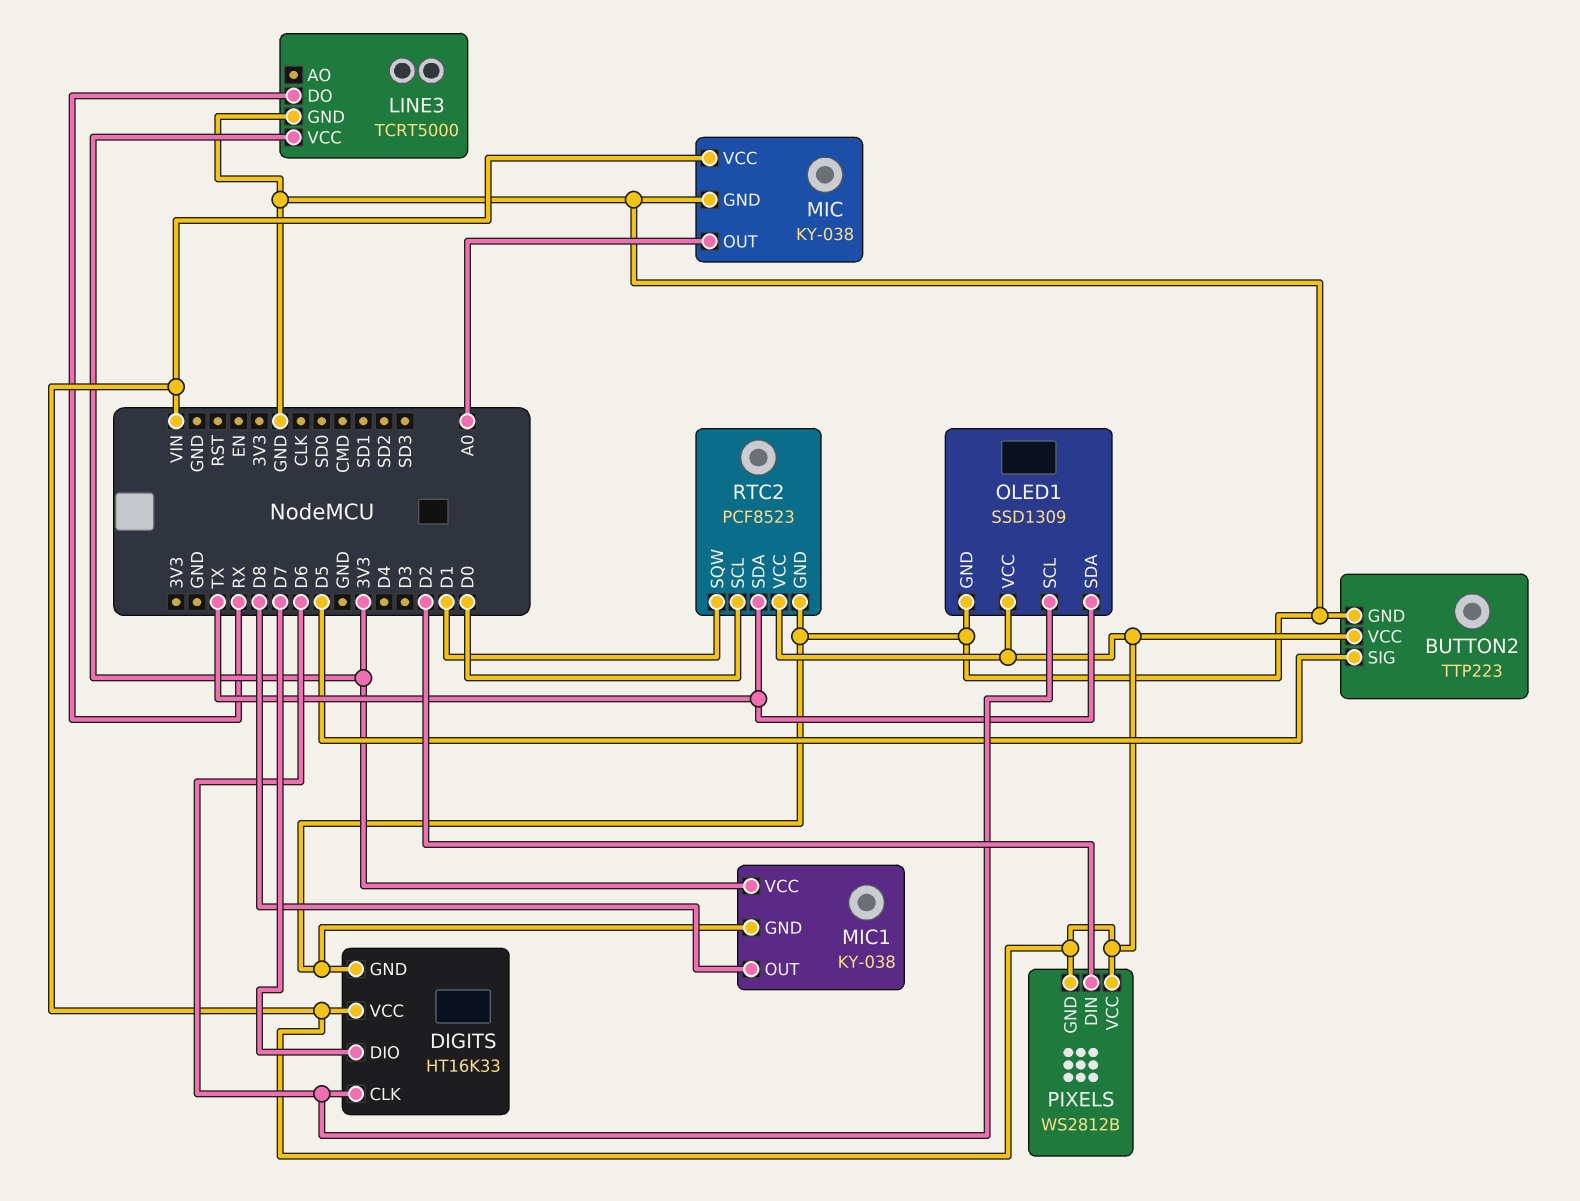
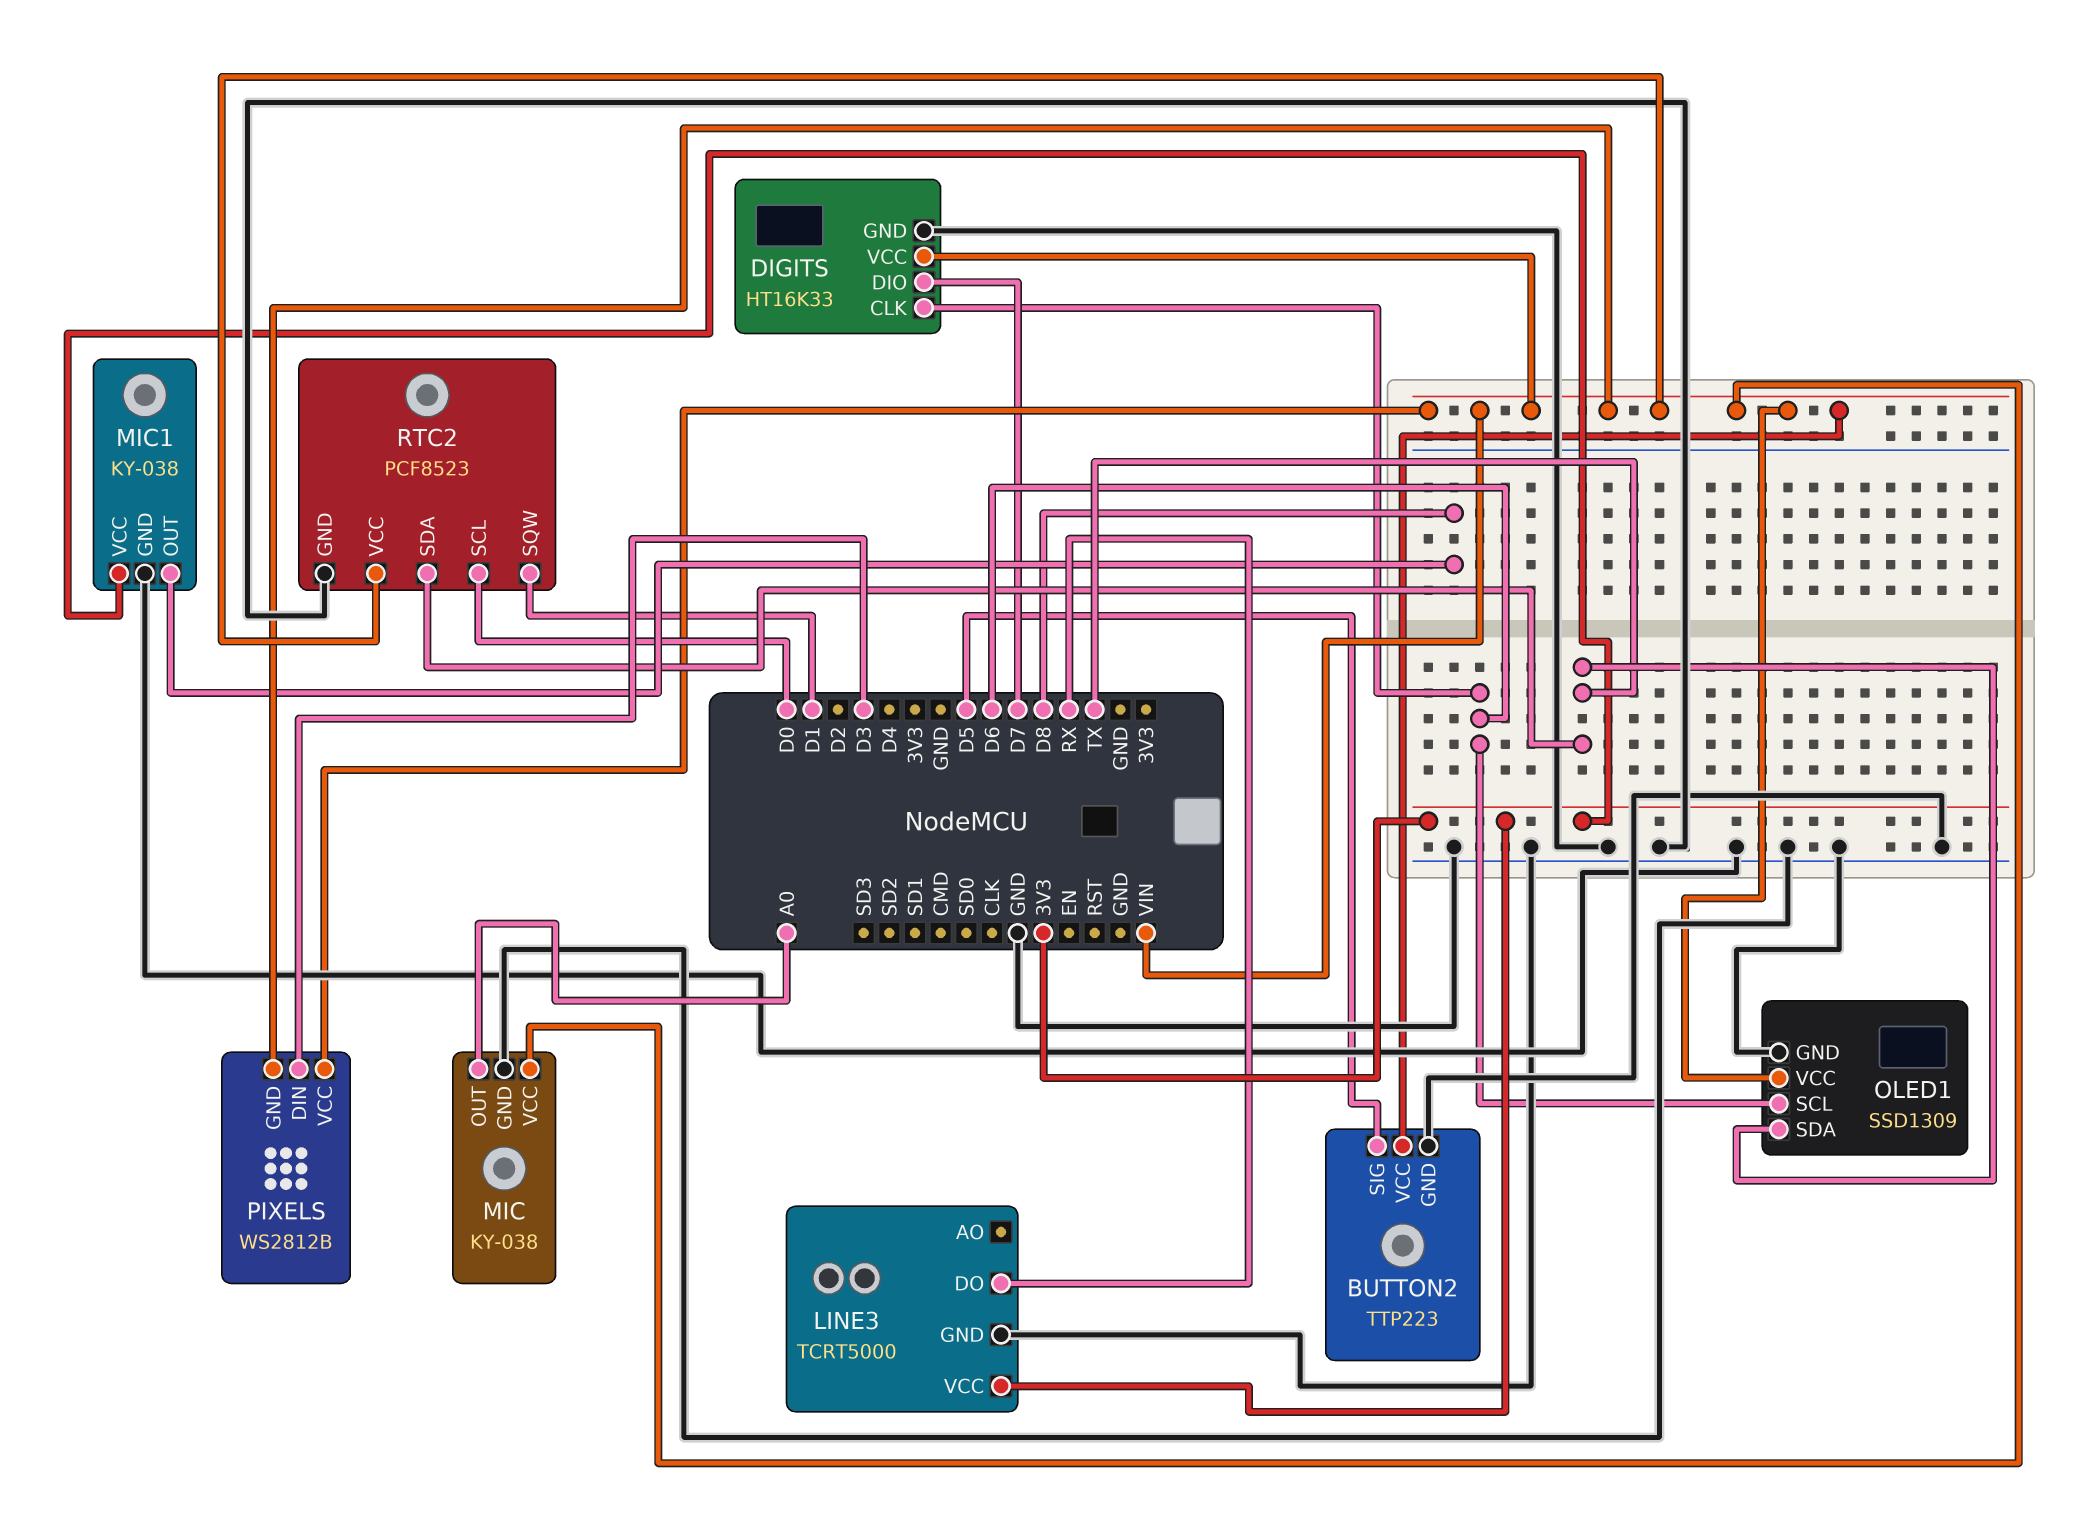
PIXELS pin DIN: D2 -> D3

